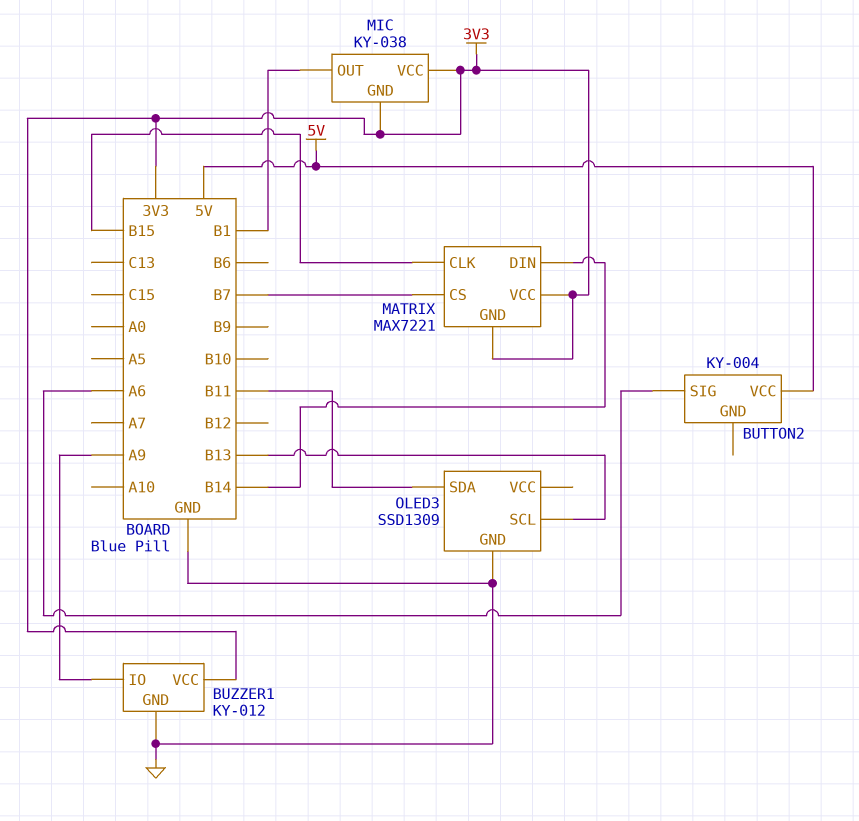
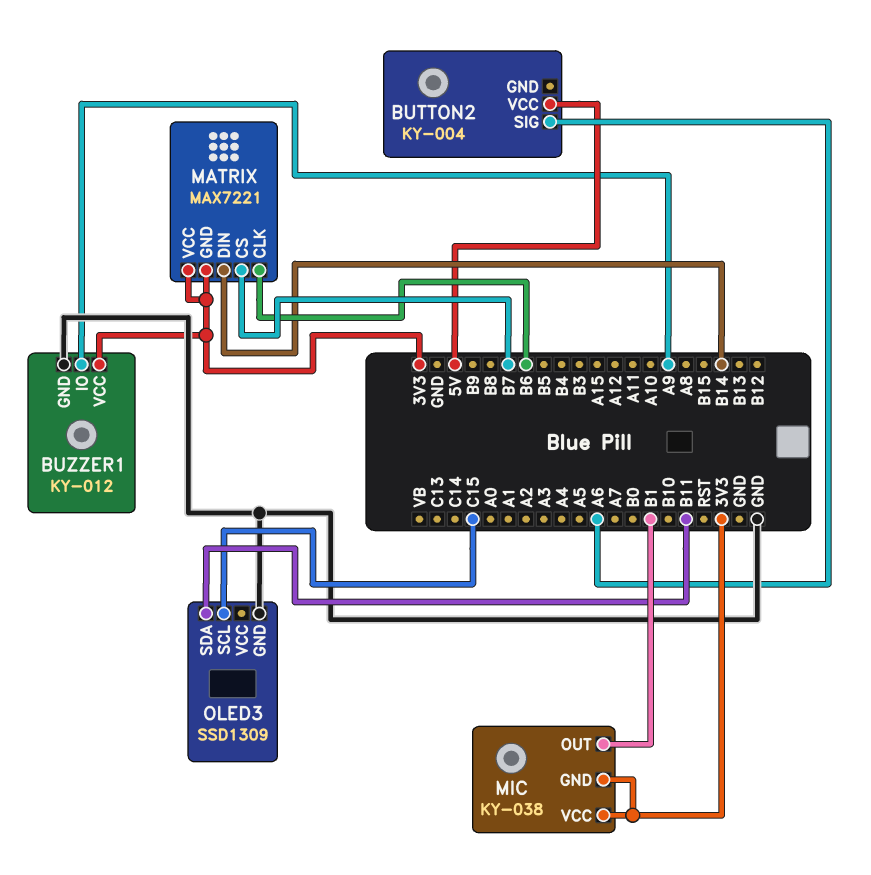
MATRIX pin CLK: B15 -> B6
OLED3 pin SCL: B13 -> C15

